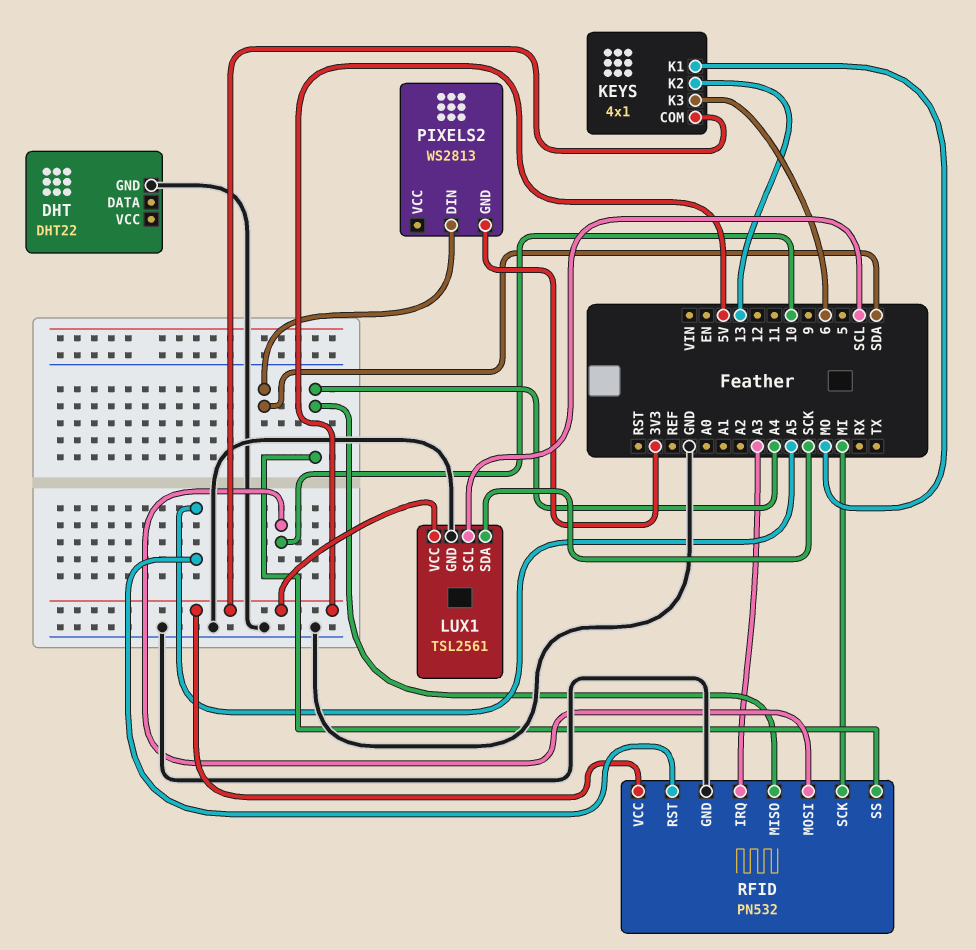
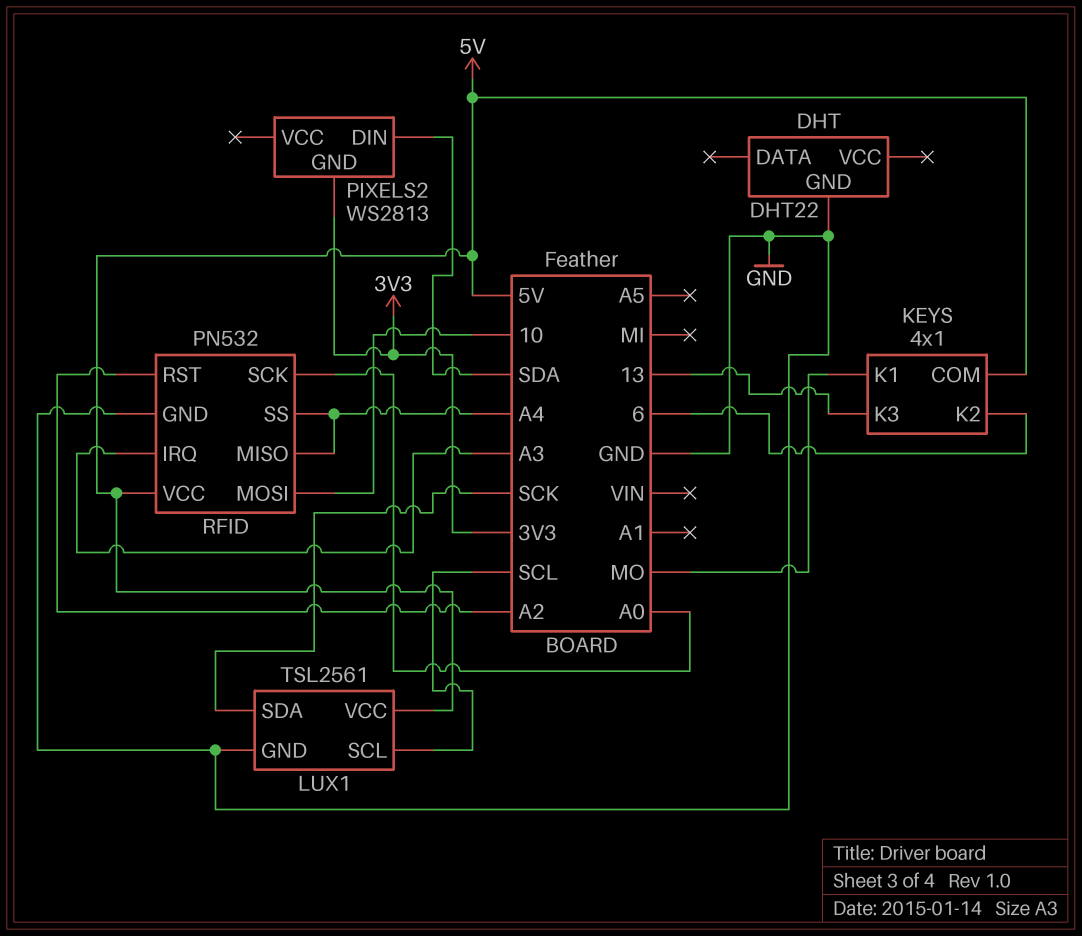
KEYS pin K2: 13 -> 6
KEYS pin K3: 6 -> 13
RFID pin RST: A5 -> A2
RFID pin SCK: MI -> A0

